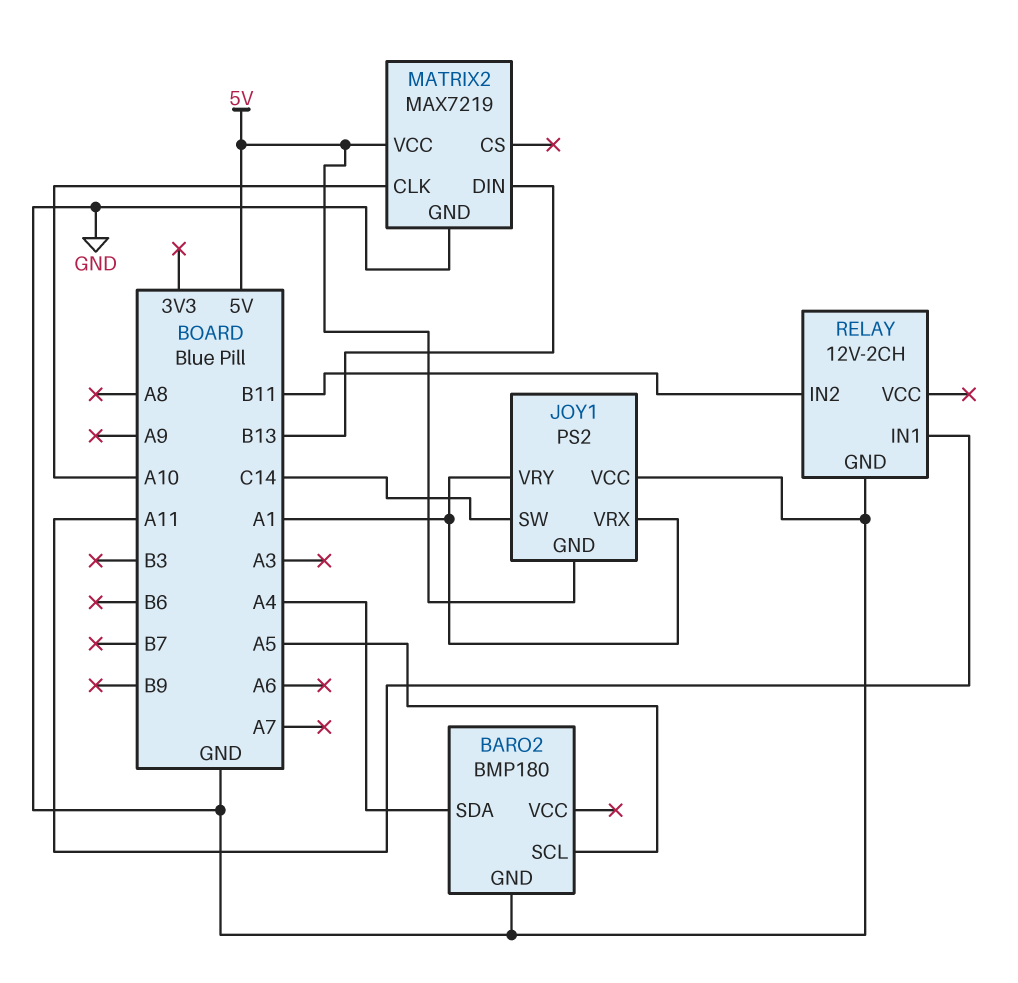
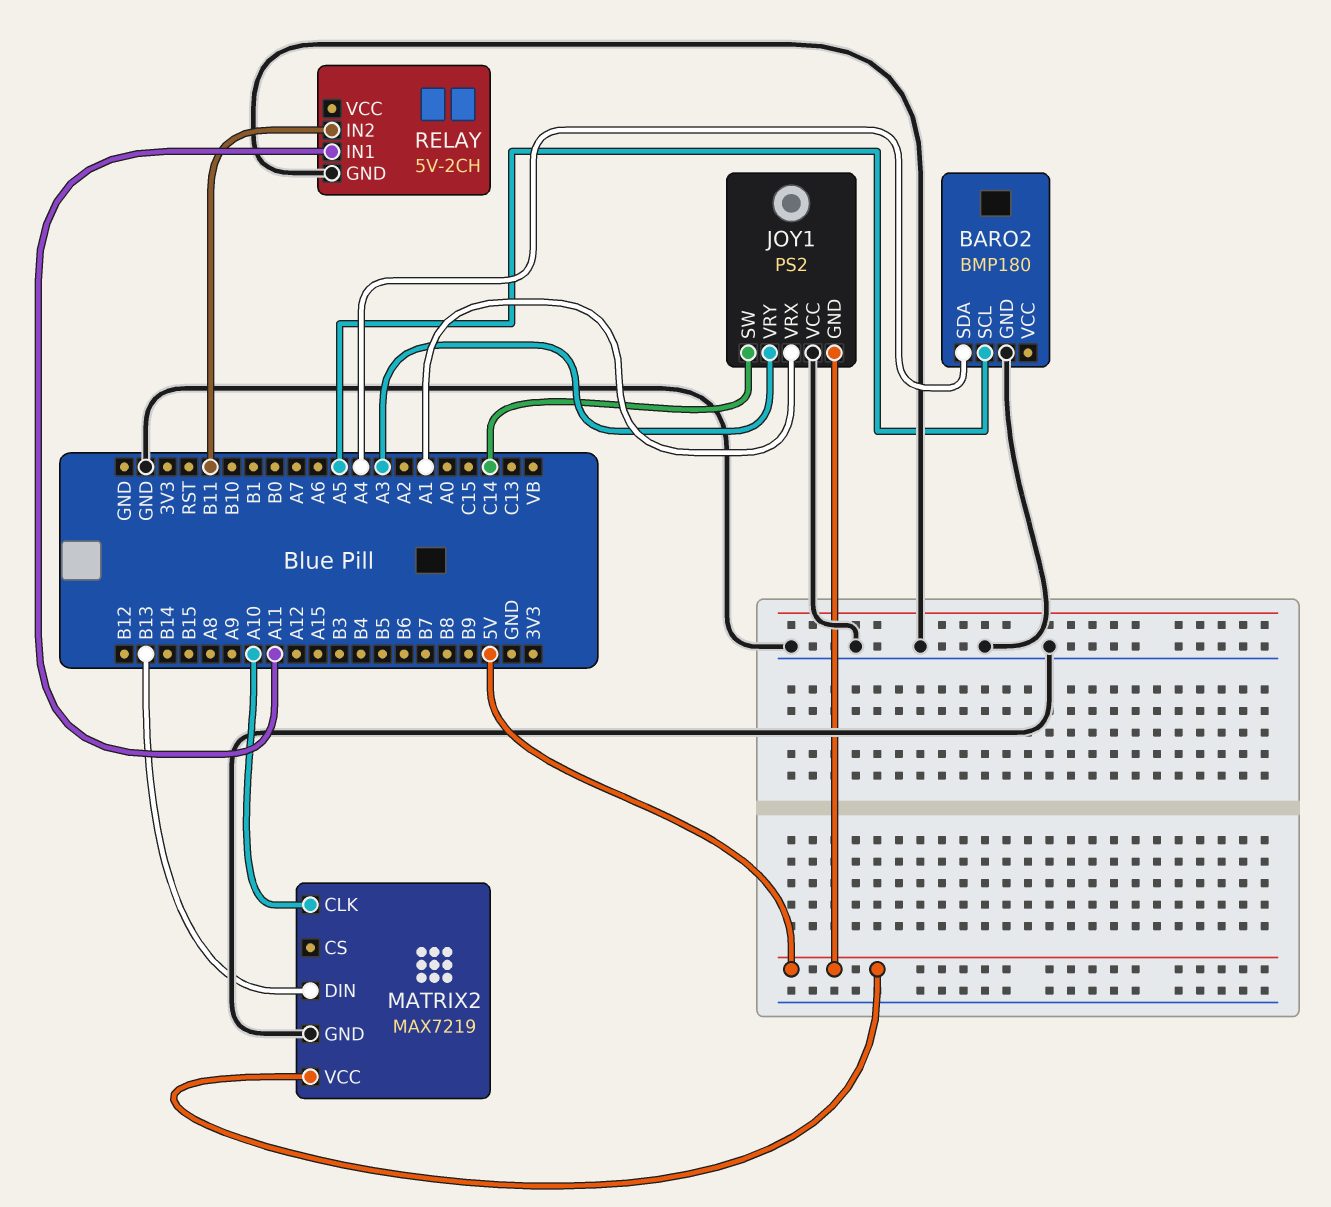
JOY1 pin VRY: A1 -> A3
RELAY: 12V-2CH -> 5V-2CH

